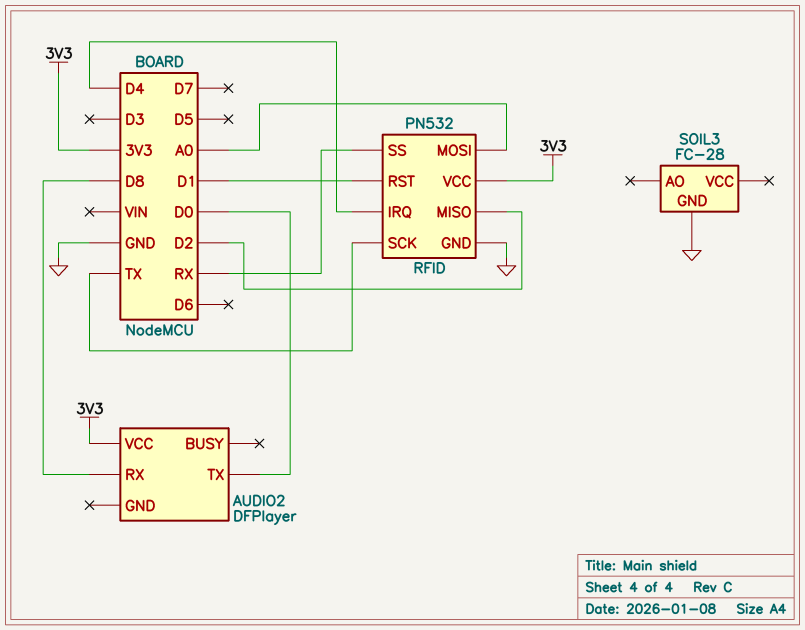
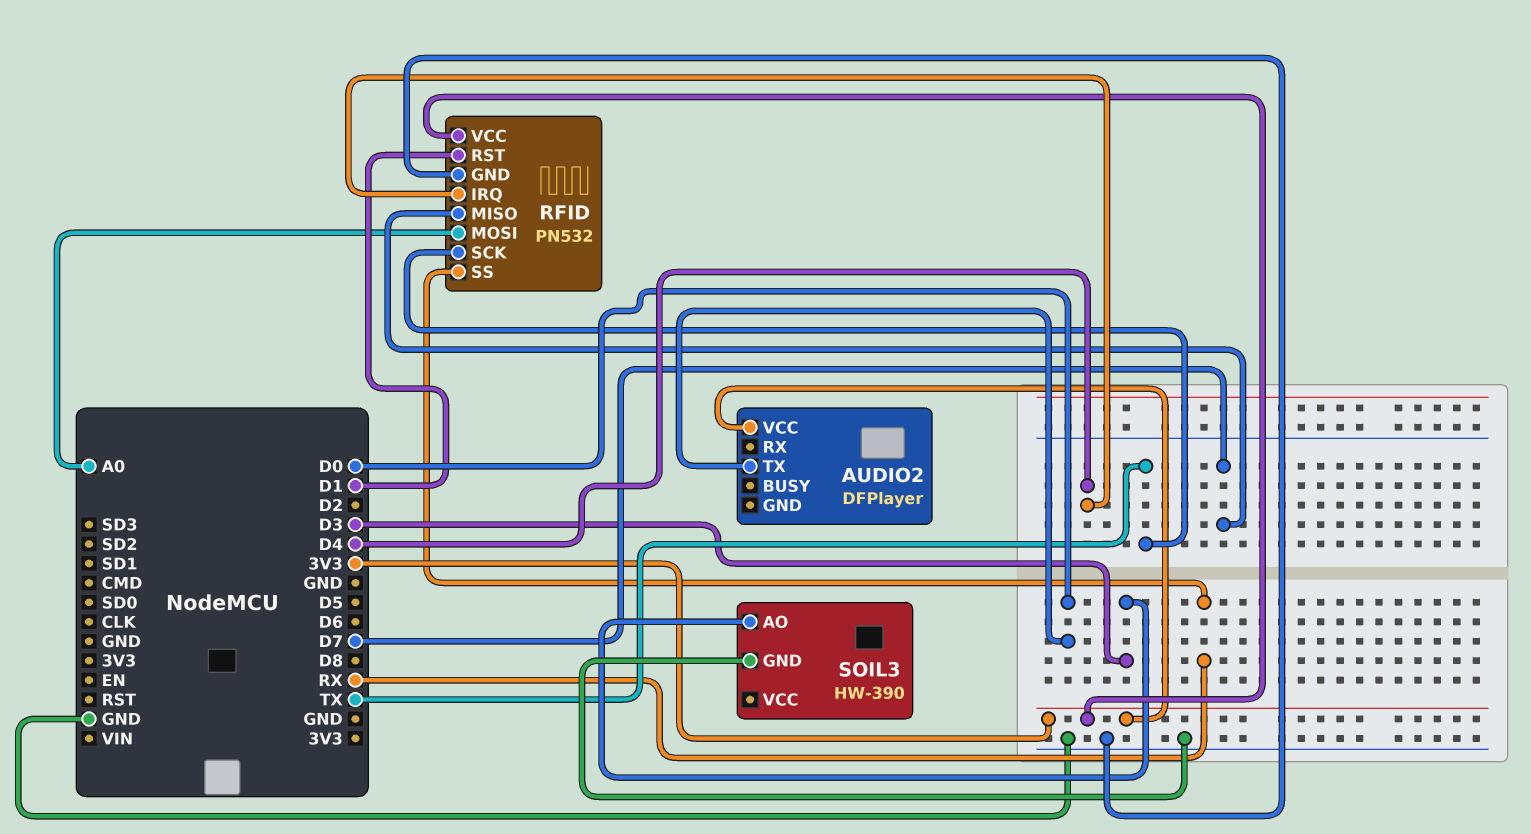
AUDIO2 pin RX: D8 -> none
RFID pin MISO: D2 -> D7
SOIL3: FC-28 -> HW-390
SOIL3 pin AO: none -> D3

